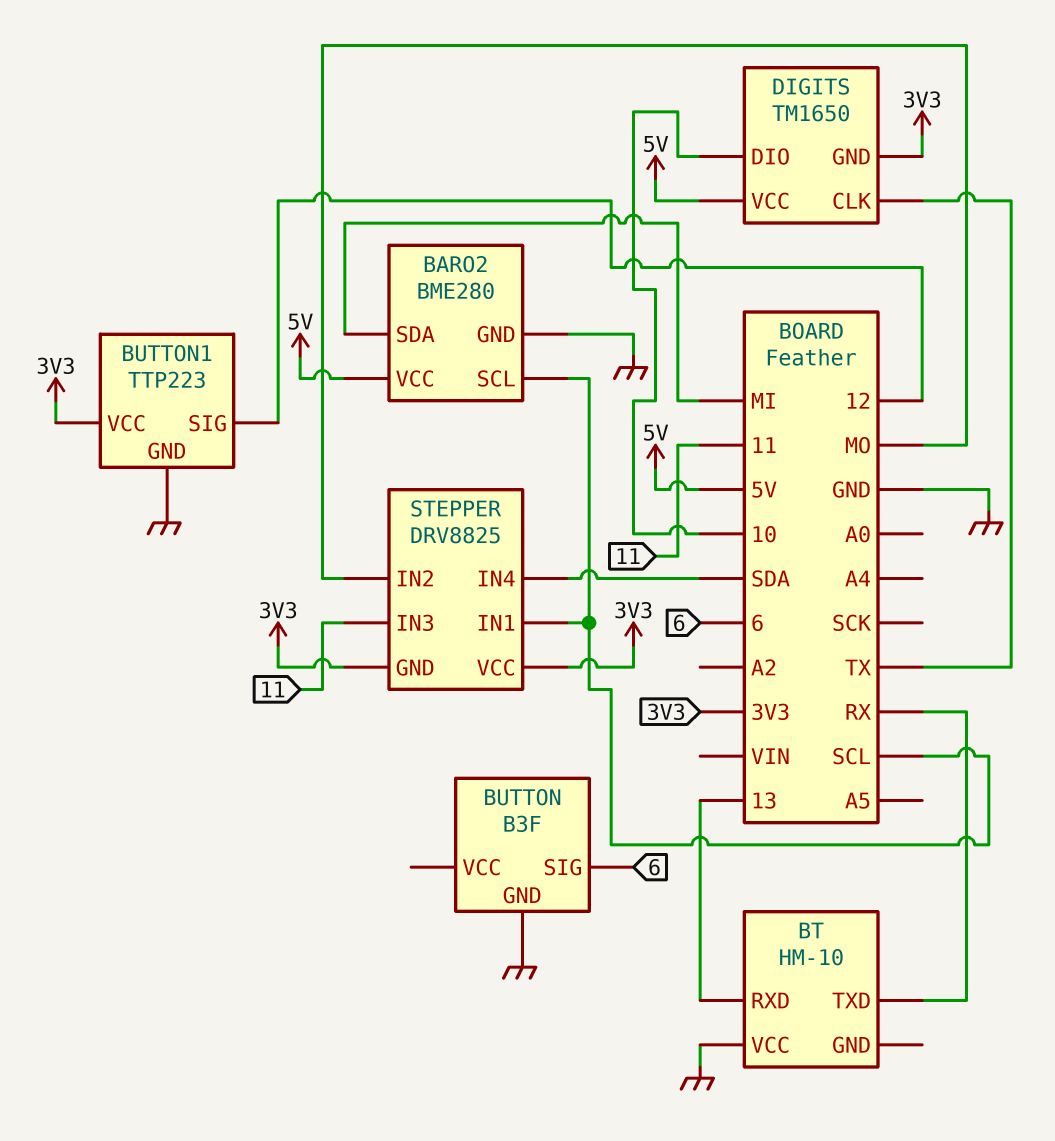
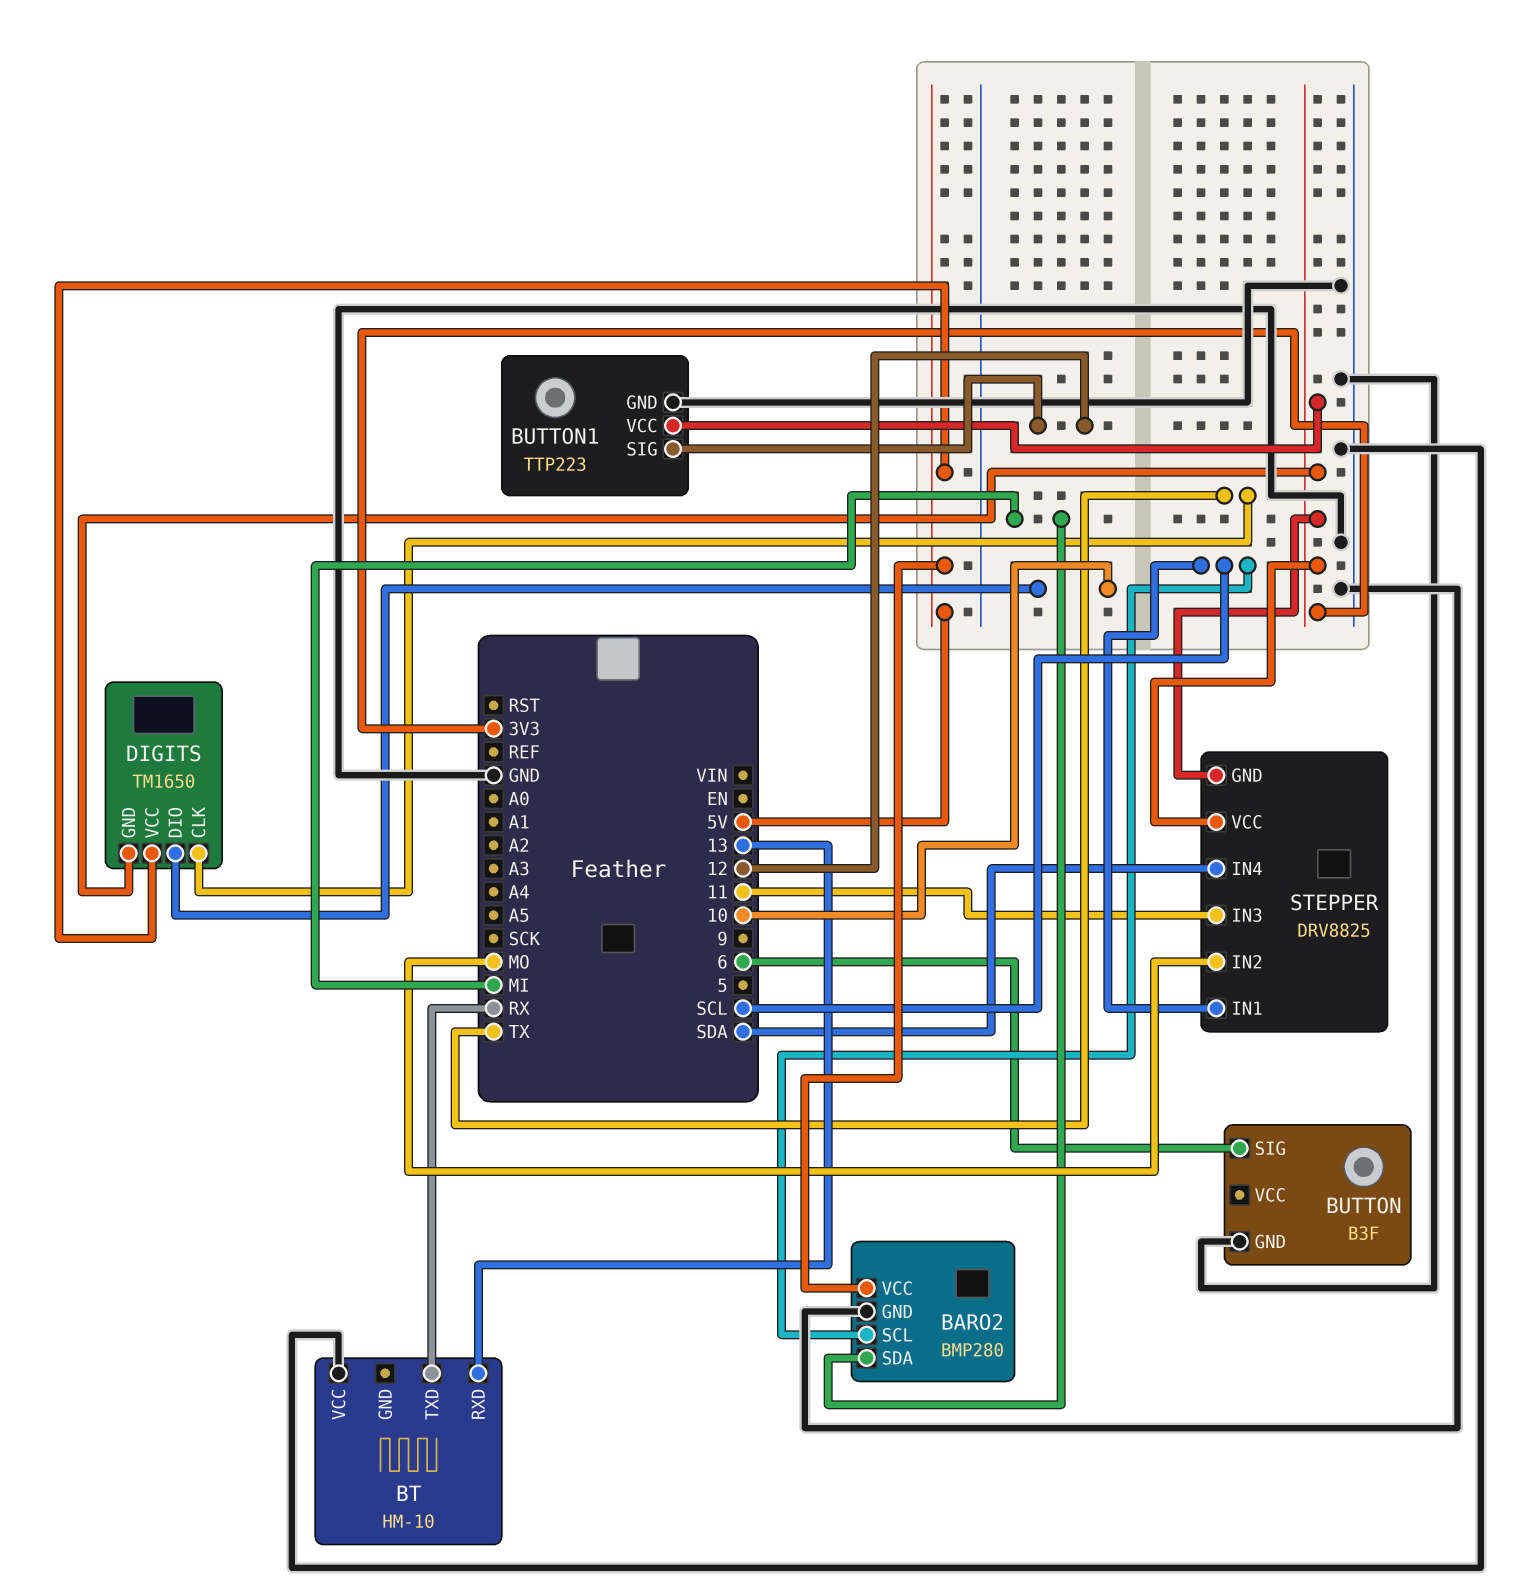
BARO2: BME280 -> BMP280

